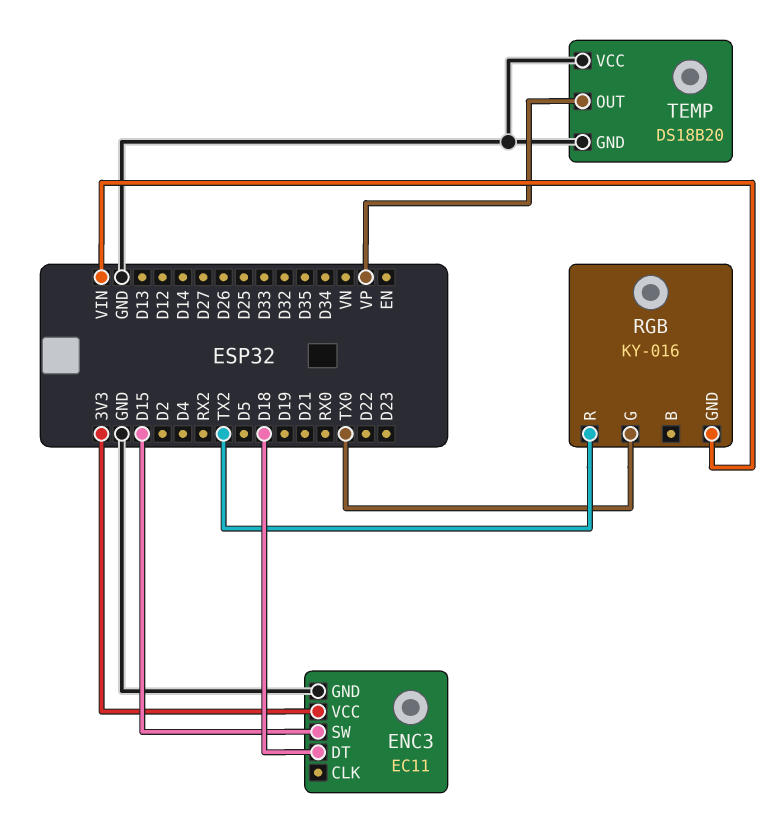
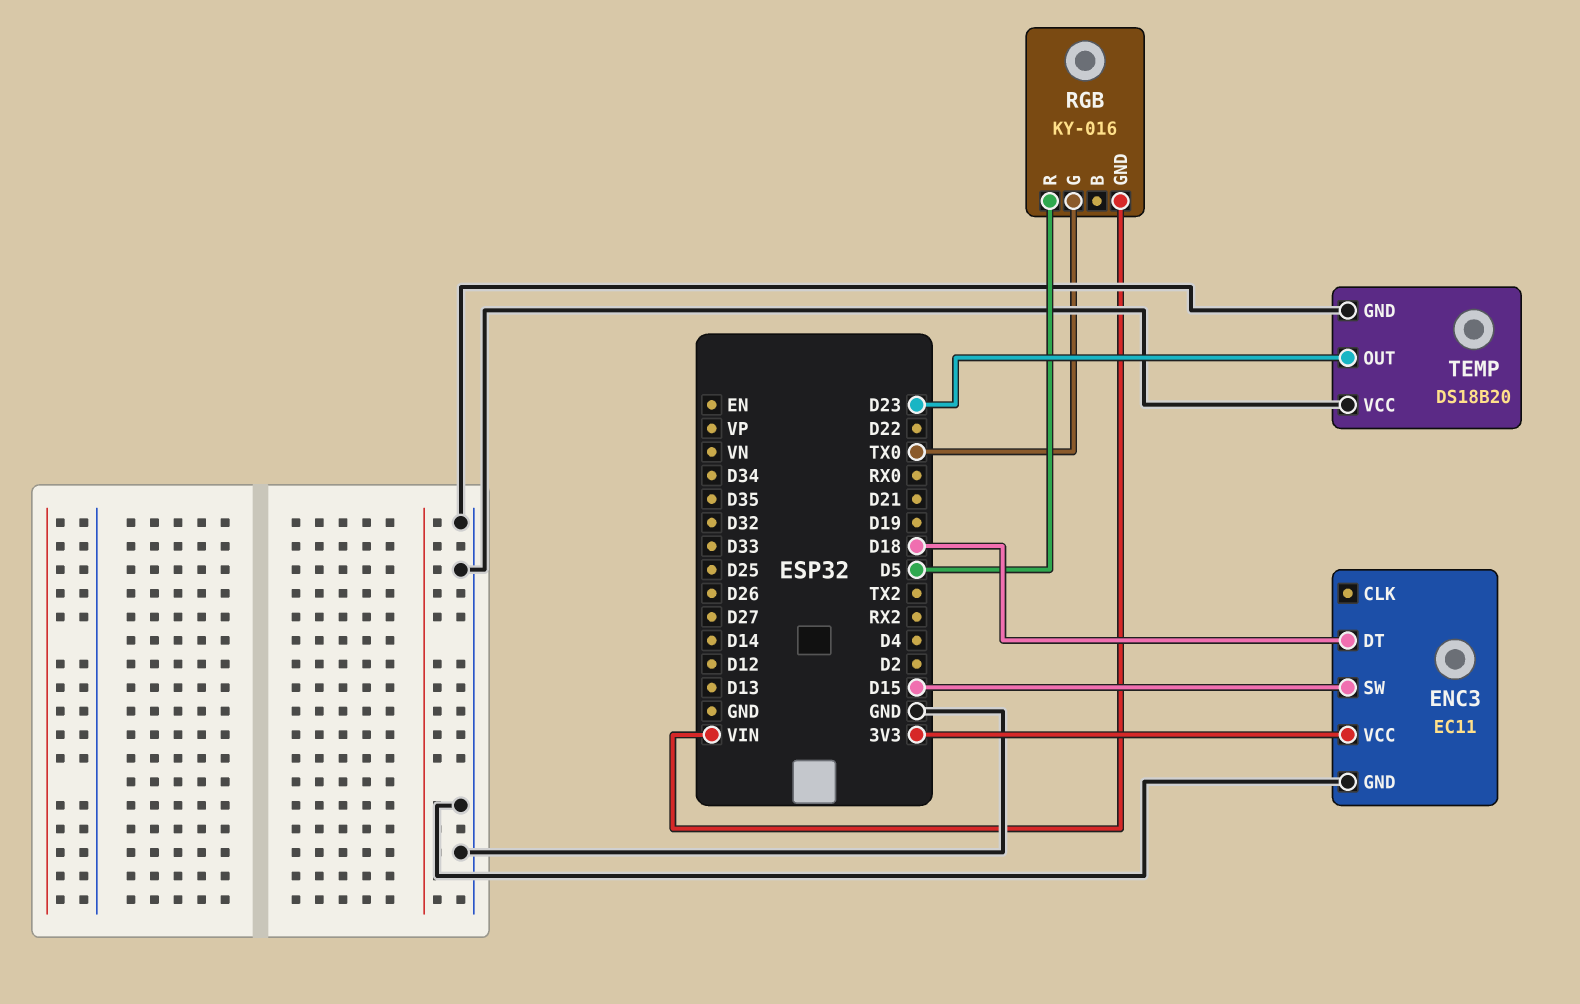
RGB pin R: TX2 -> D5
TEMP pin OUT: VP -> D23

